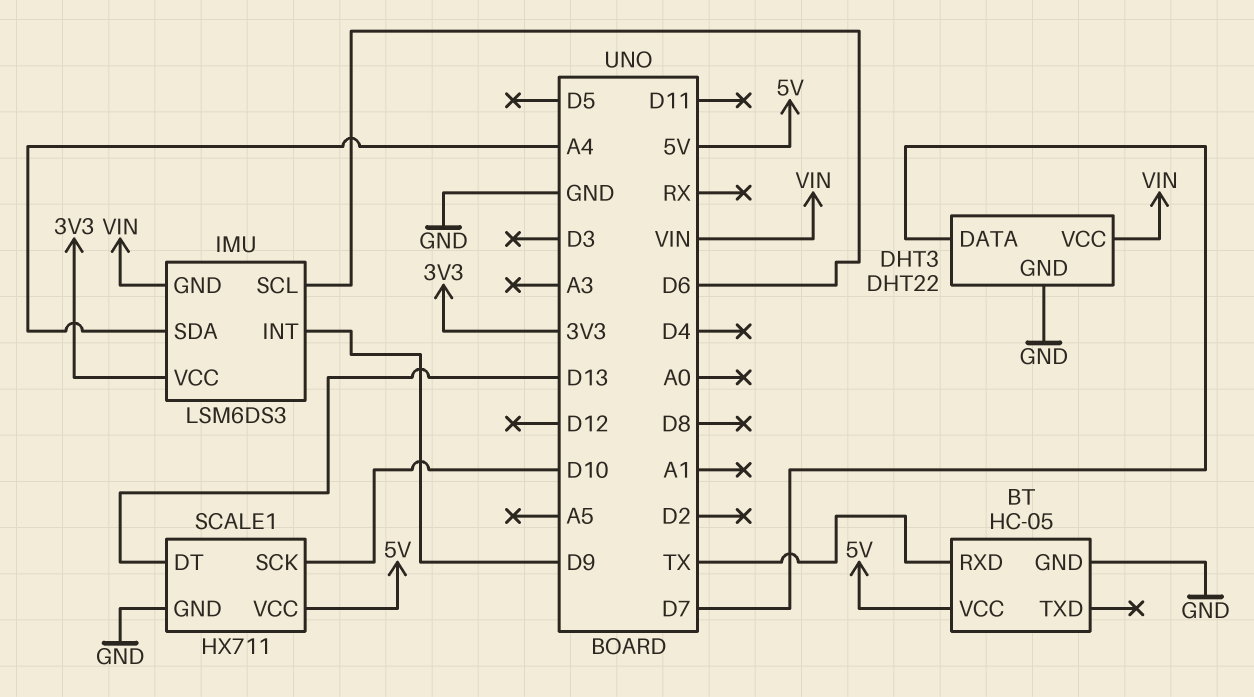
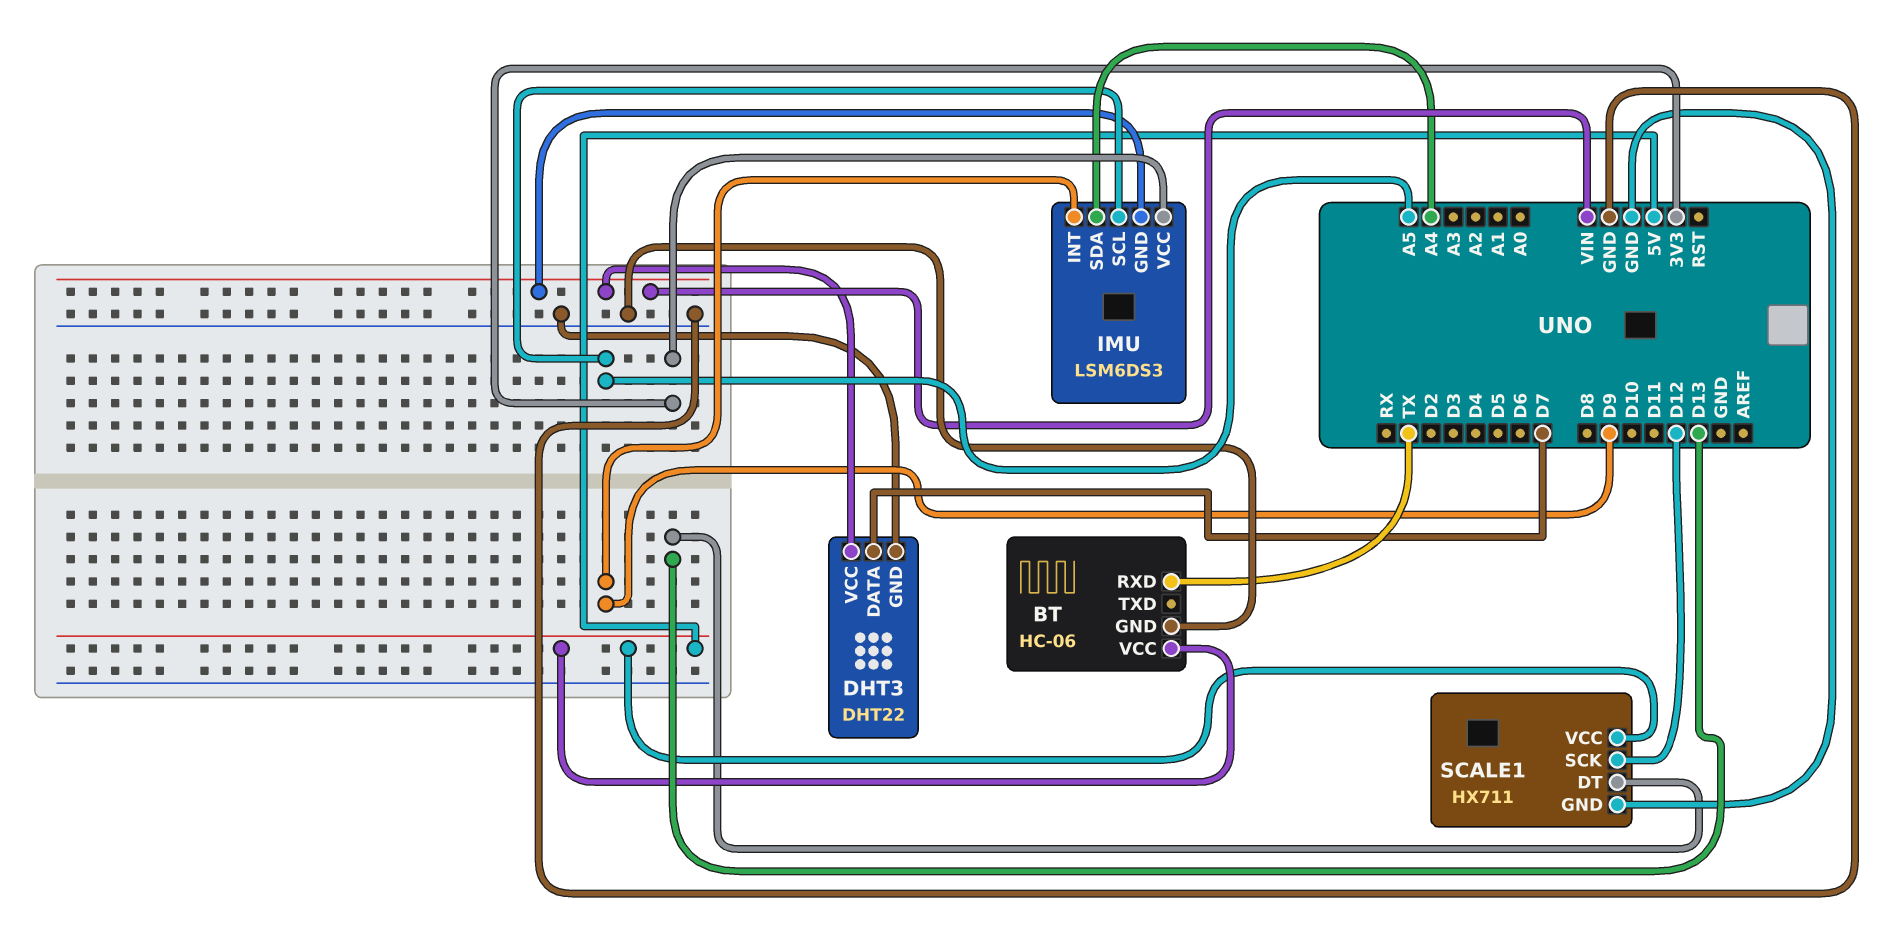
BT: HC-05 -> HC-06
IMU pin SCL: D6 -> A5
SCALE1 pin SCK: D10 -> D12

